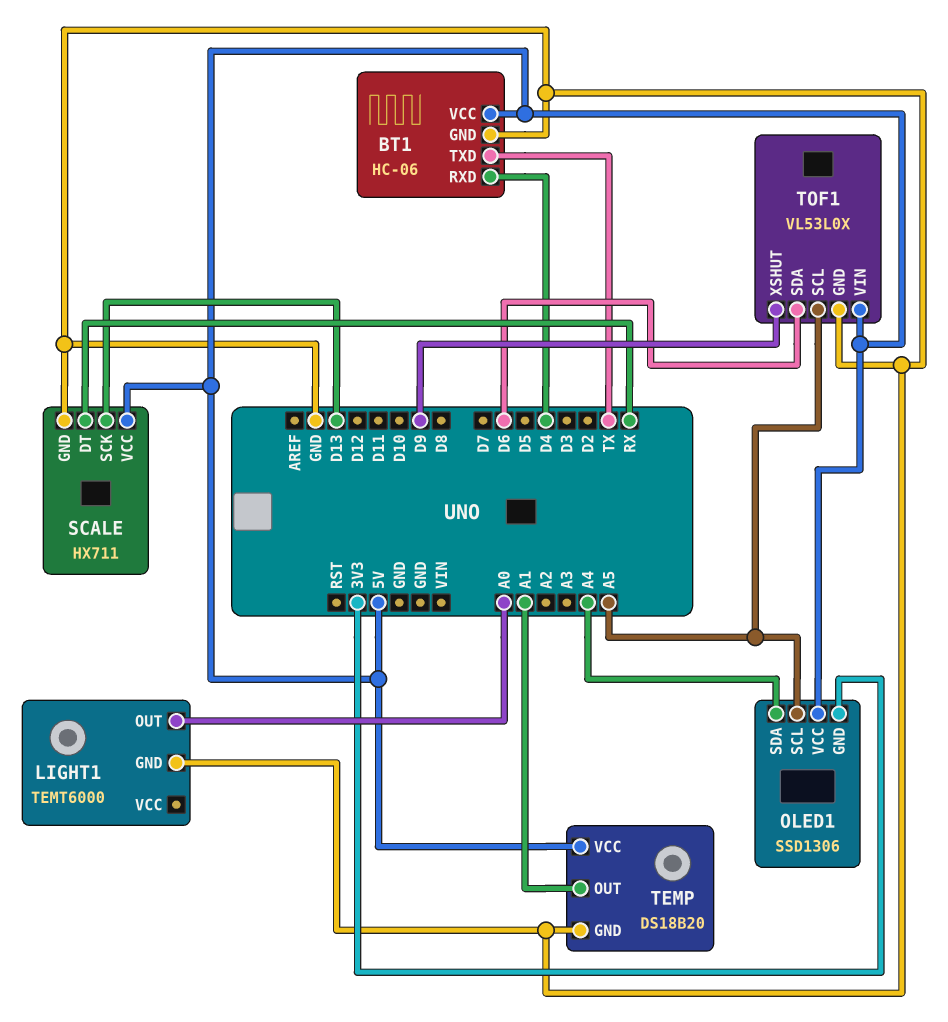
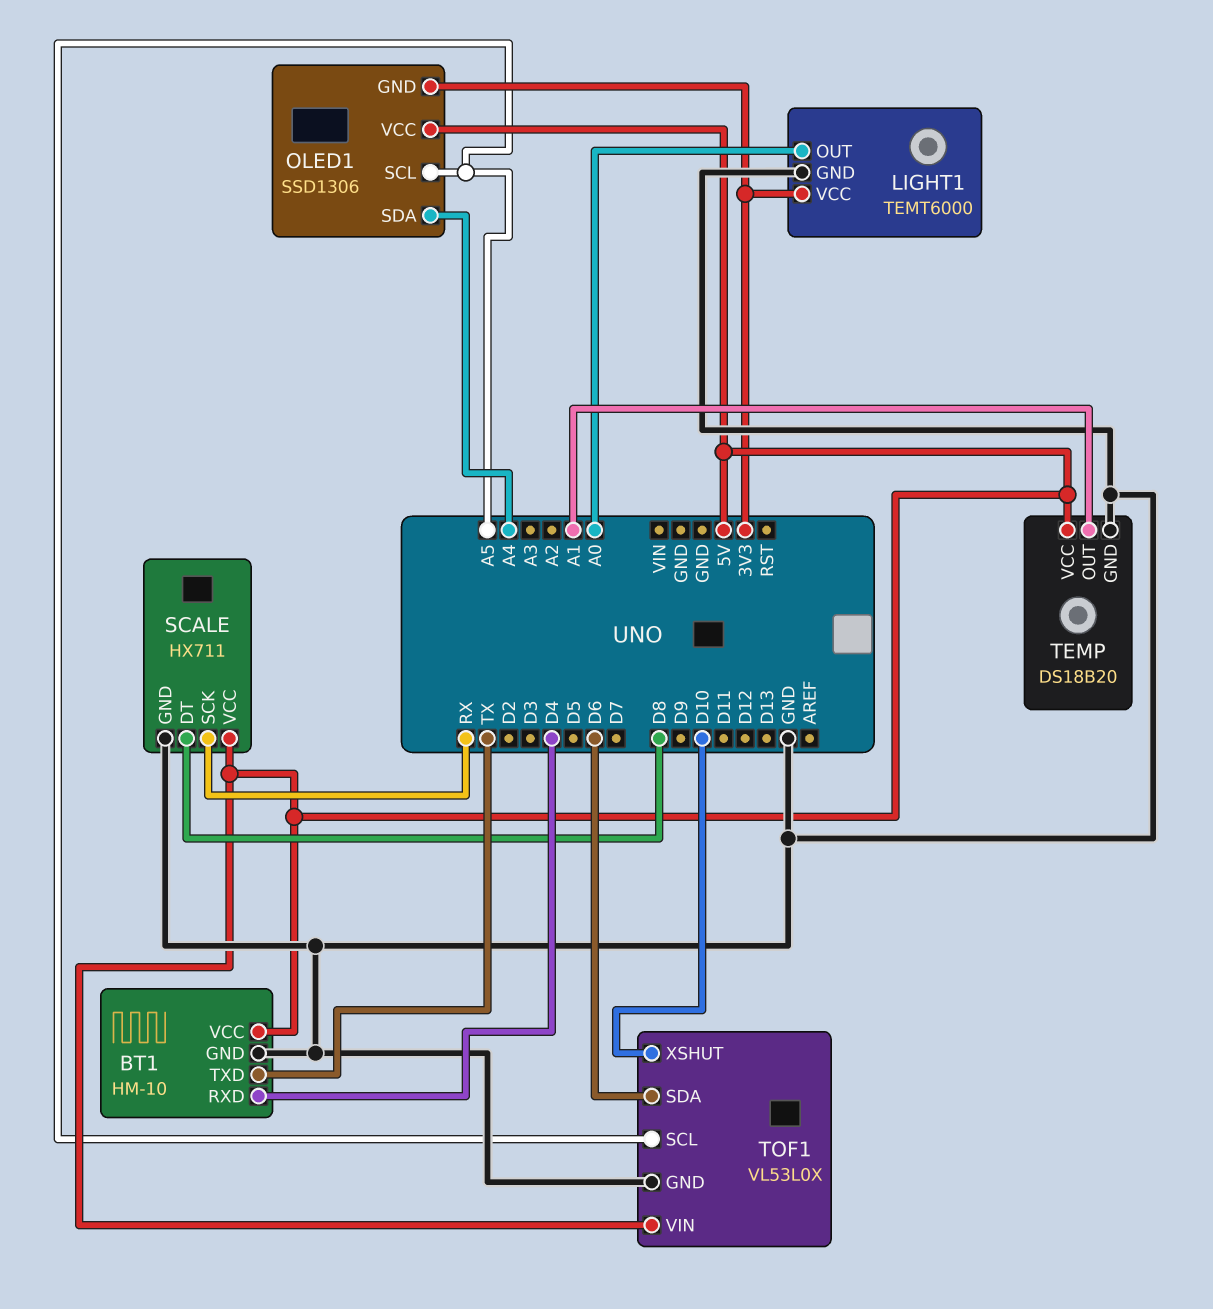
BT1: HC-06 -> HM-10
LIGHT1 pin VCC: none -> 3V3
SCALE pin DT: RX -> D8
SCALE pin SCK: D13 -> RX
TOF1 pin XSHUT: D9 -> D10

